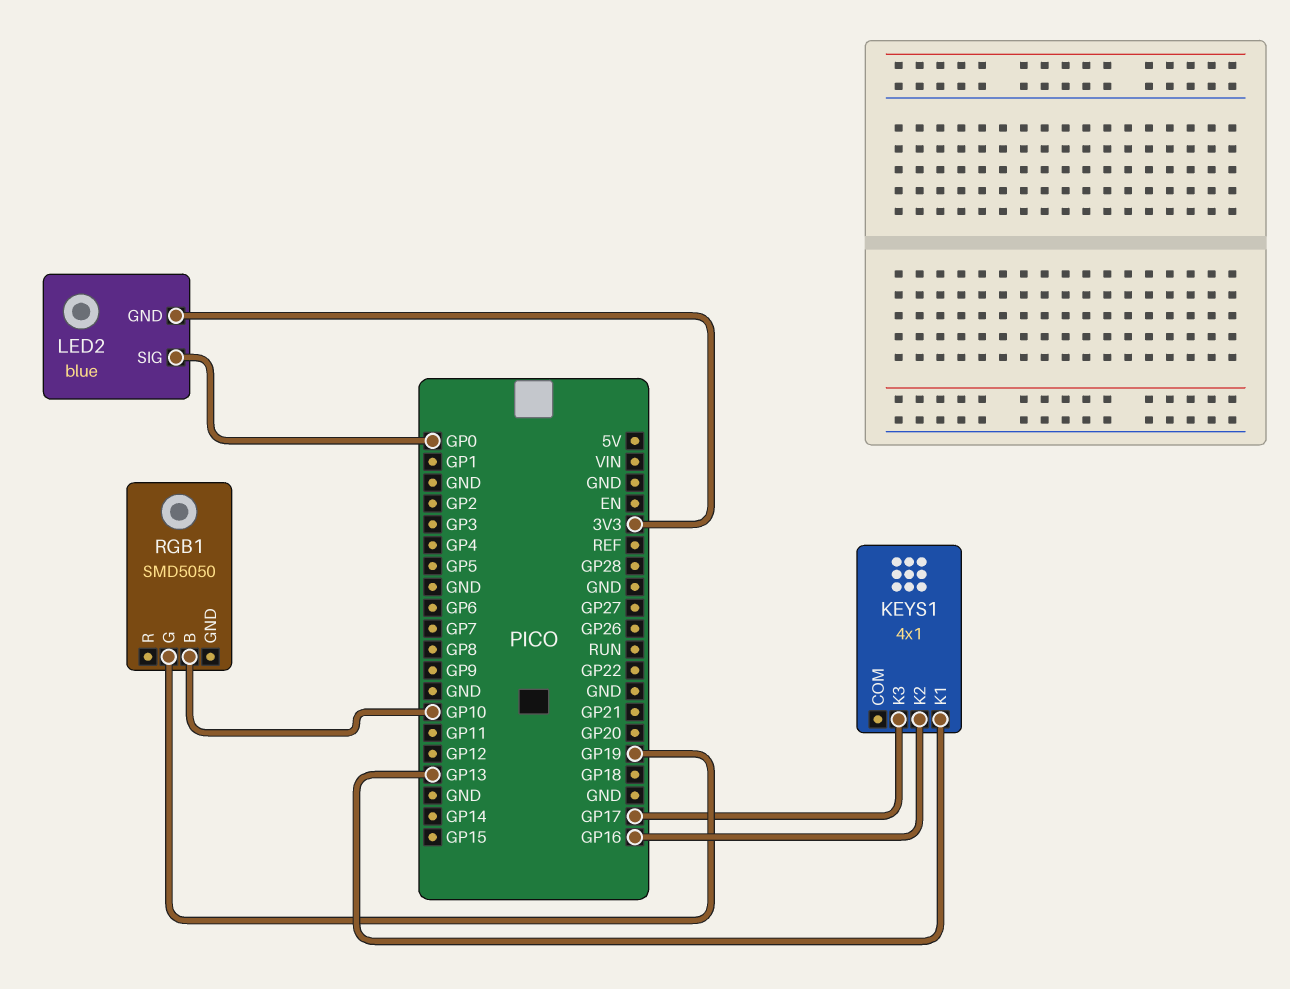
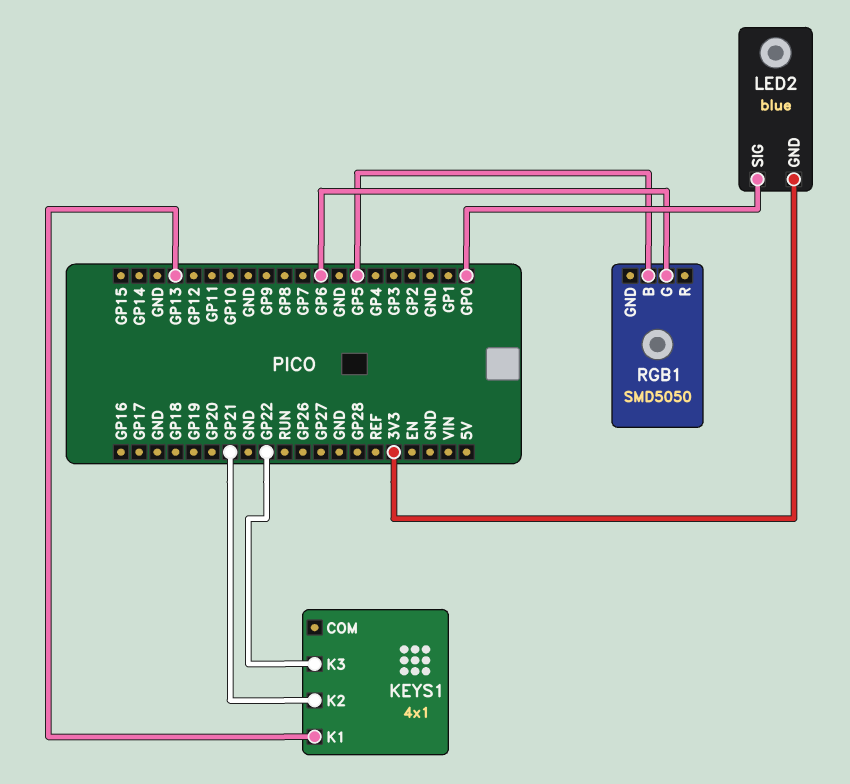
KEYS1 pin K2: GP16 -> GP21
KEYS1 pin K3: GP17 -> GP22
RGB1 pin B: GP10 -> GP5
RGB1 pin G: GP19 -> GP6

